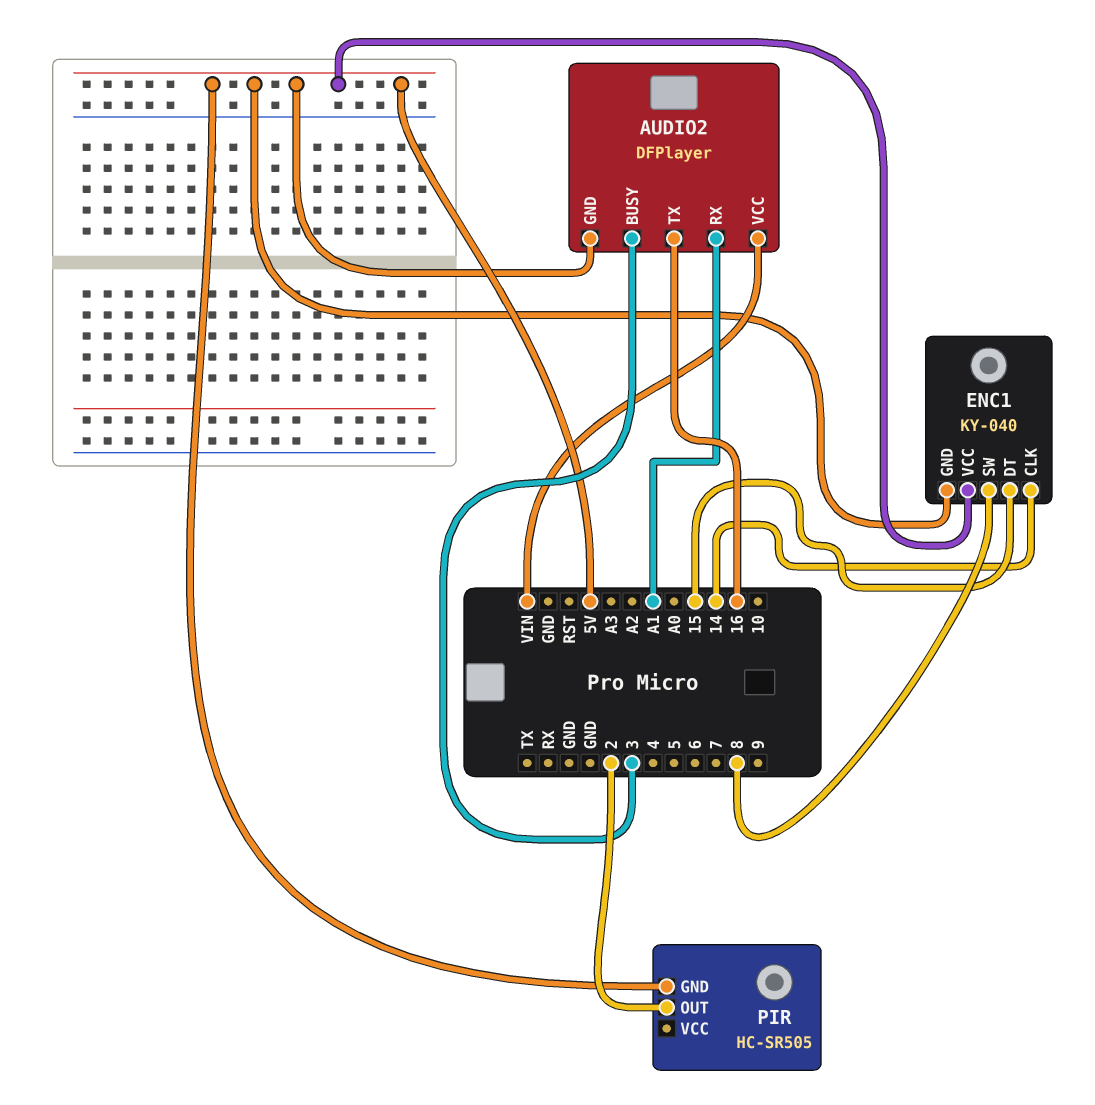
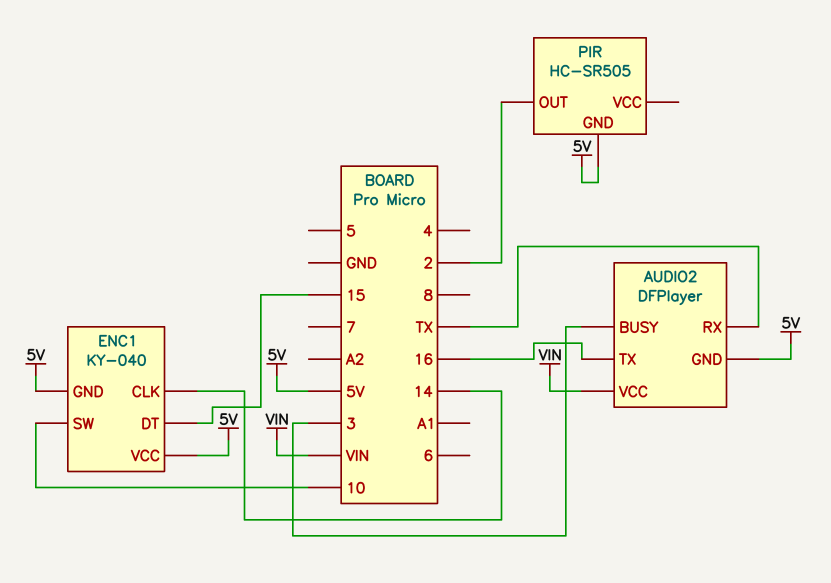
AUDIO2 pin RX: A1 -> TX
ENC1 pin SW: 8 -> 10

